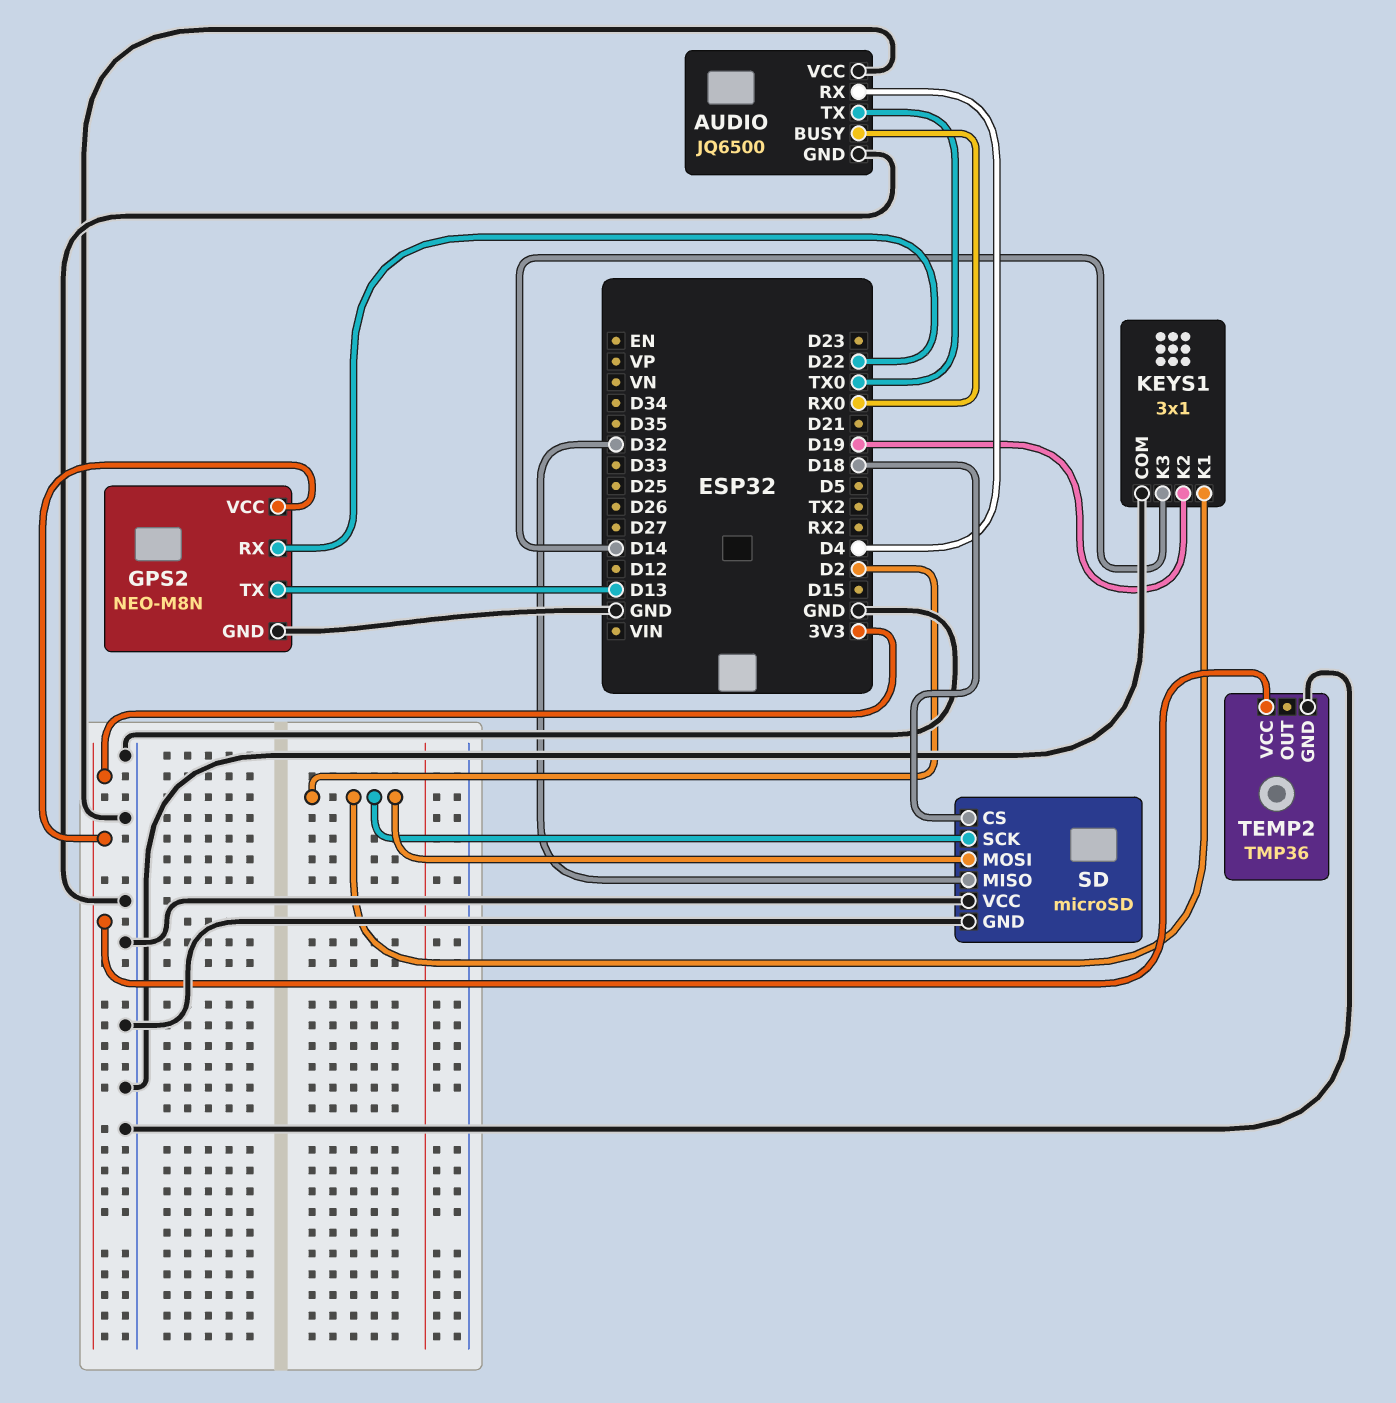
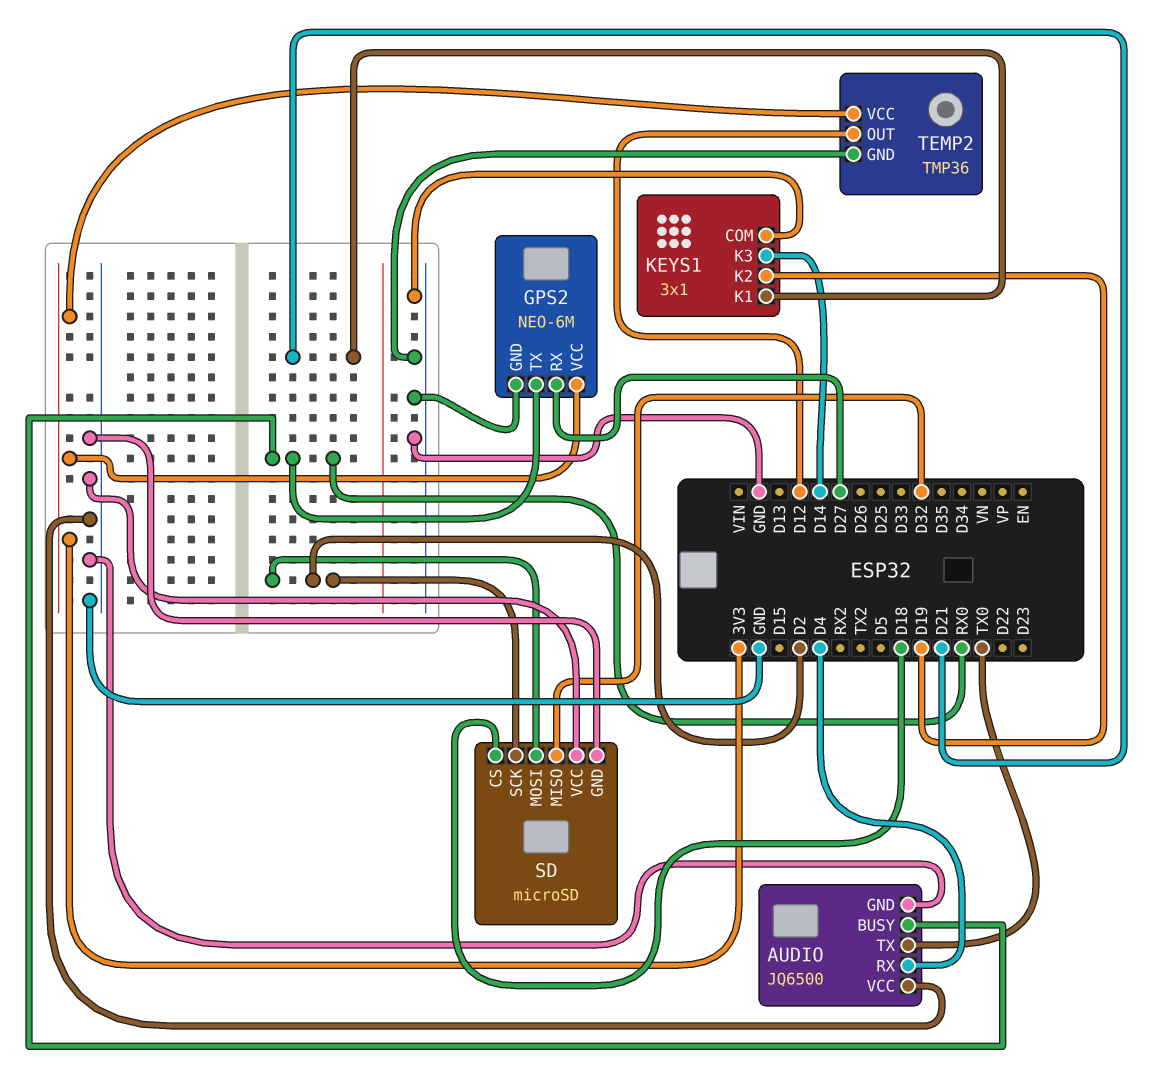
GPS2: NEO-M8N -> NEO-6M
GPS2 pin RX: D22 -> D27
GPS2 pin TX: D13 -> RX0
KEYS1 pin K1: D2 -> D21
TEMP2 pin OUT: none -> D12

